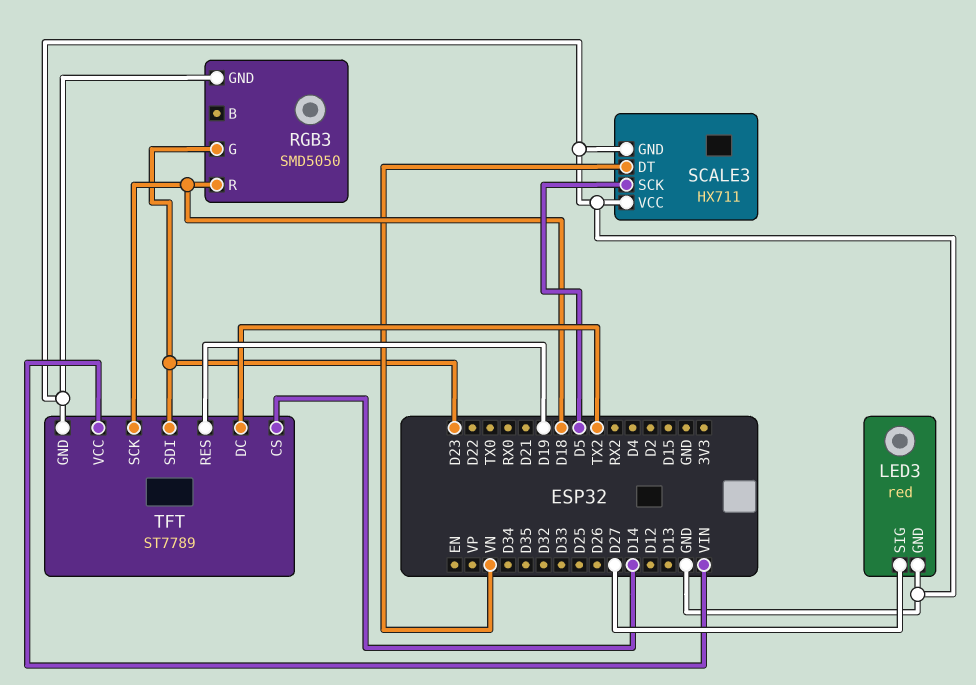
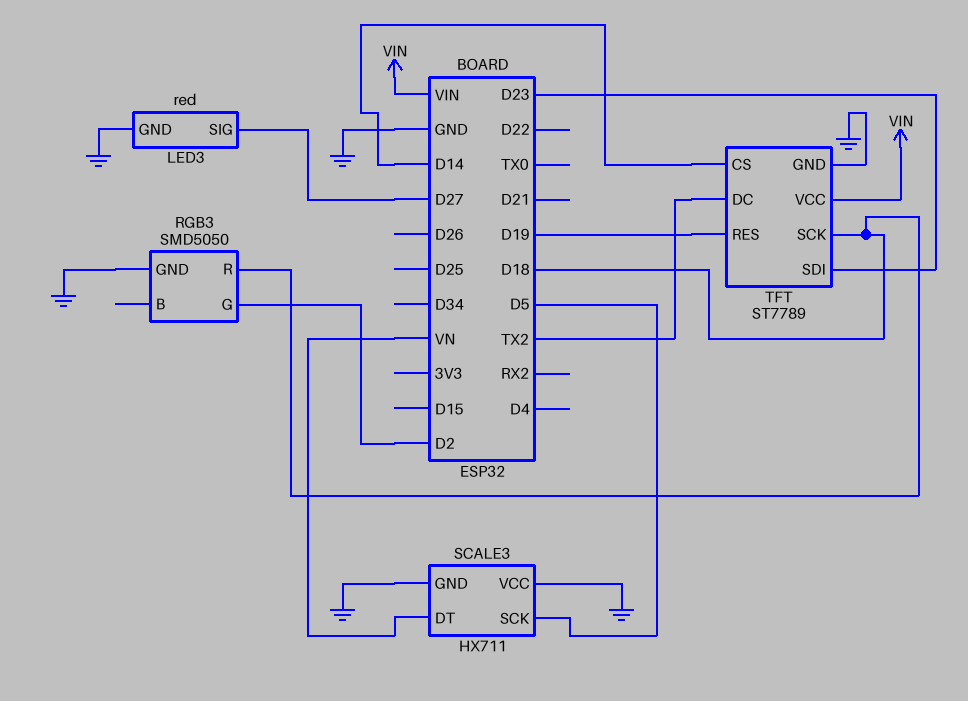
RGB3 pin G: D23 -> D2

